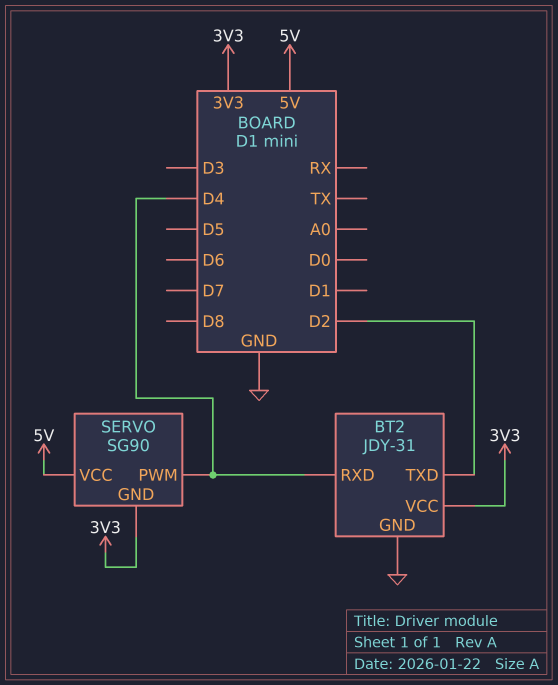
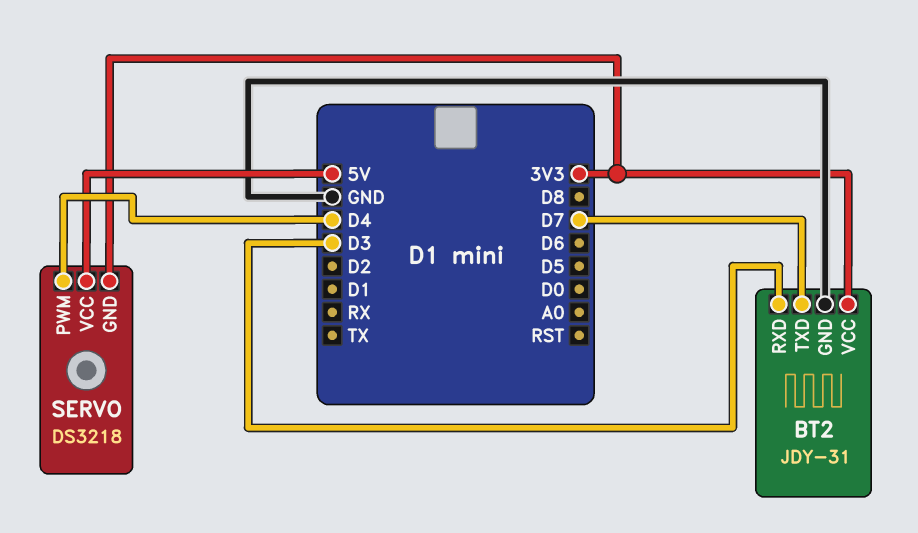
BT2 pin RXD: D4 -> D3
BT2 pin TXD: D2 -> D7
SERVO: SG90 -> DS3218

